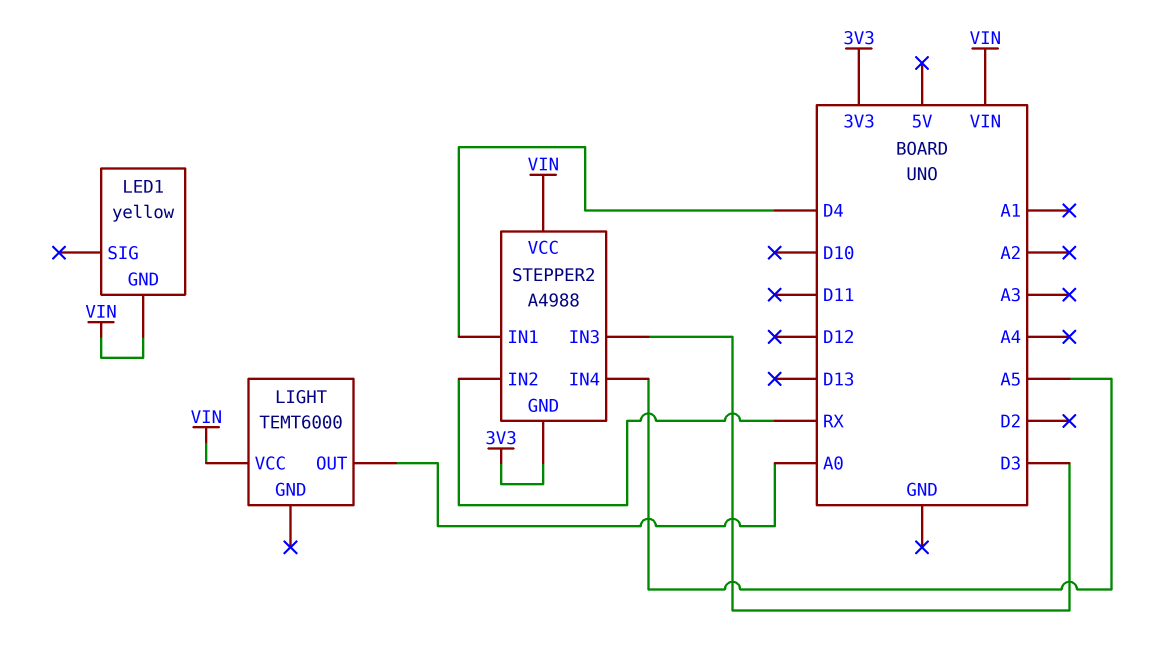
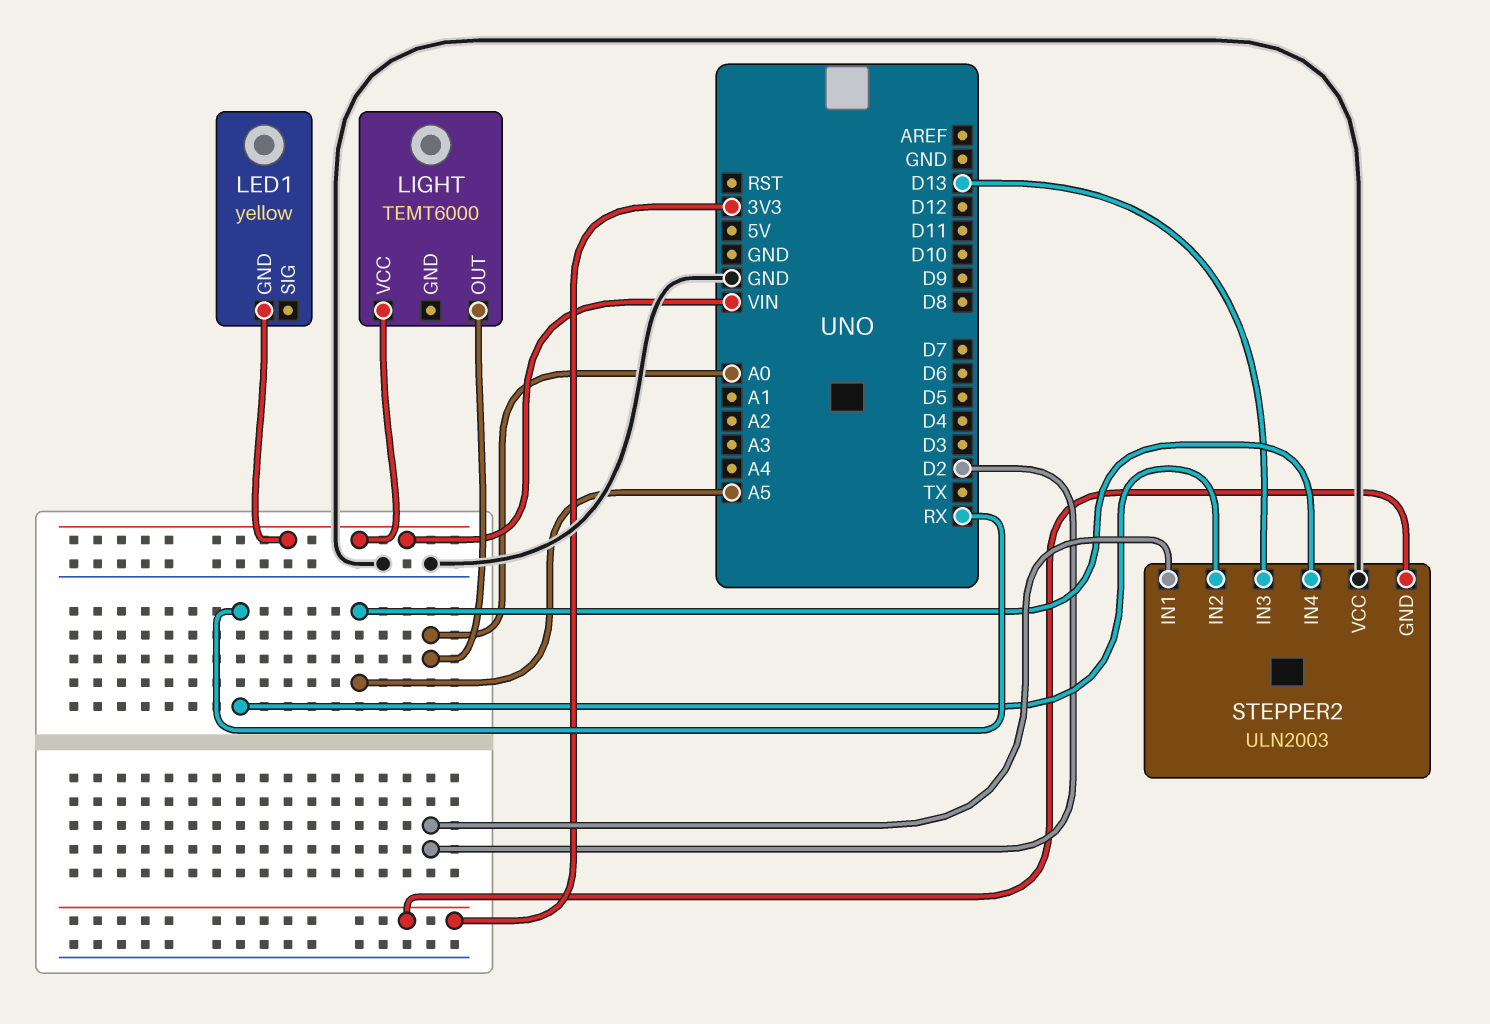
STEPPER2: A4988 -> ULN2003
STEPPER2 pin IN1: D4 -> D2
STEPPER2 pin IN3: D3 -> D13
STEPPER2 pin VCC: VIN -> GND

